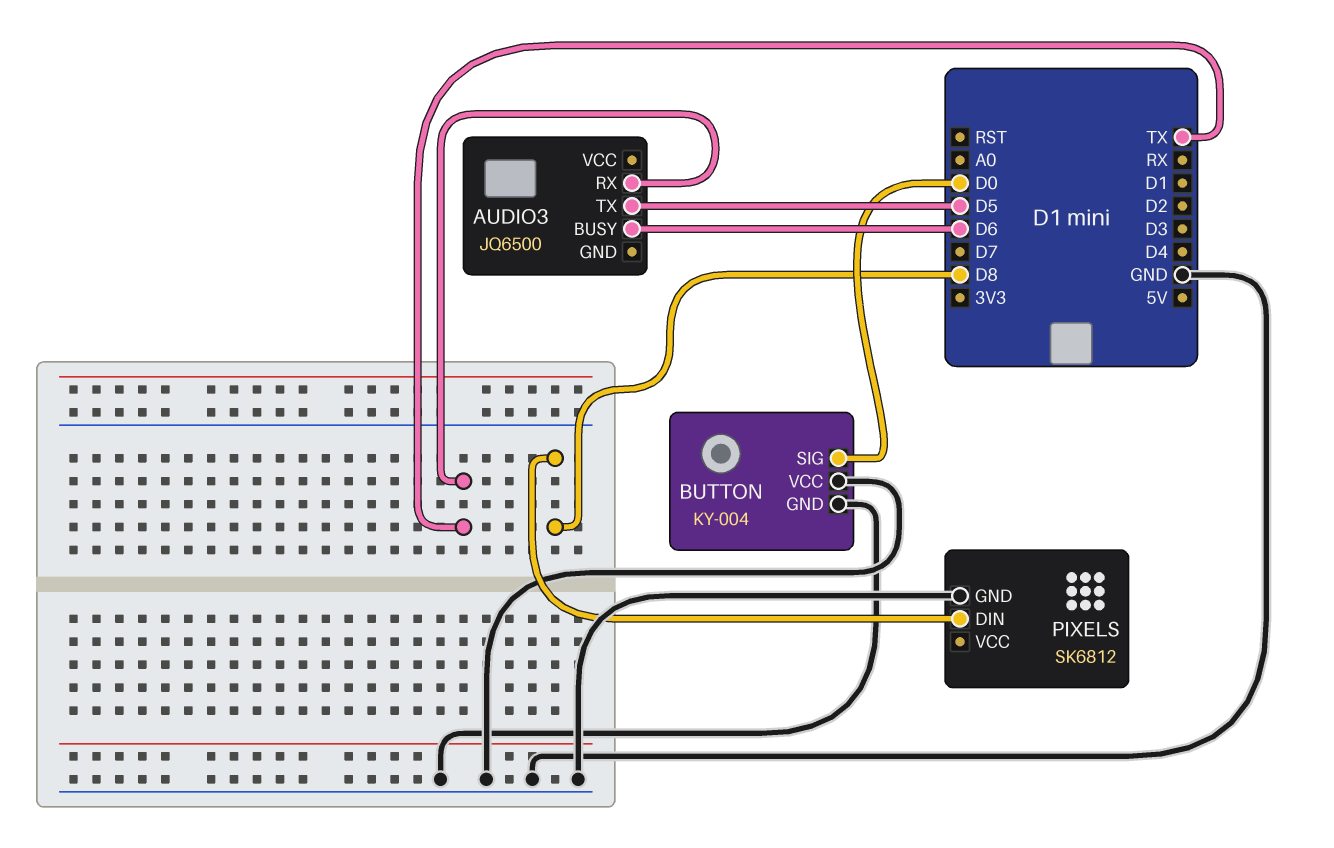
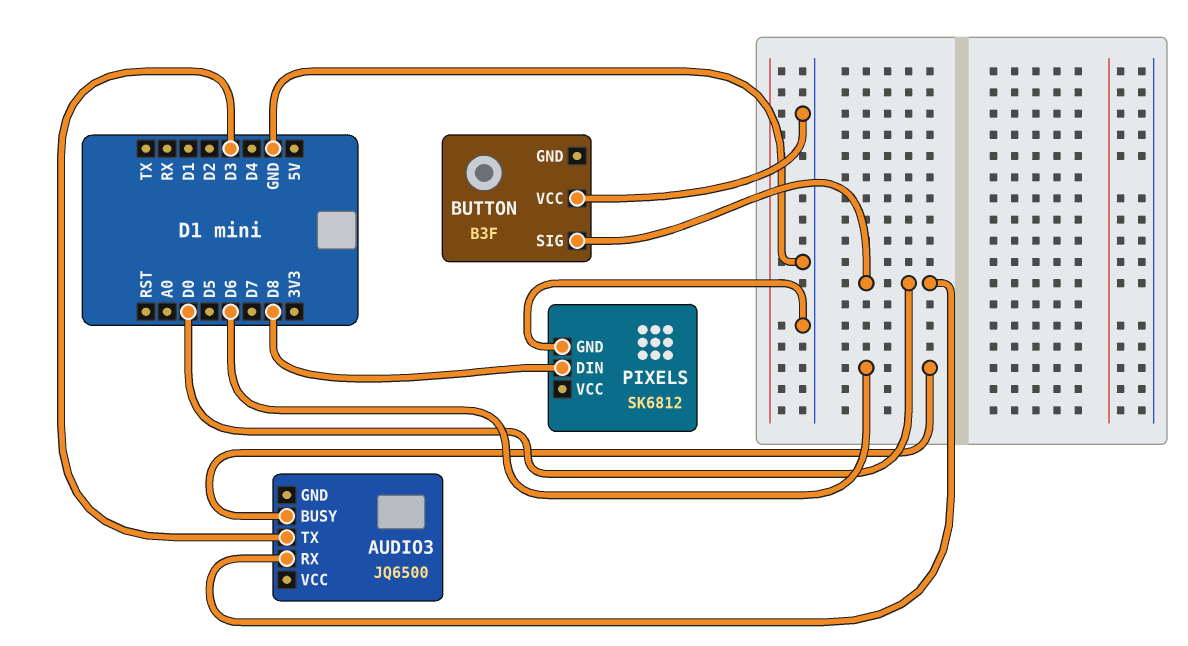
AUDIO3 pin RX: TX -> D0
AUDIO3 pin TX: D5 -> D3
BUTTON: KY-004 -> B3F
BUTTON pin GND: GND -> none

